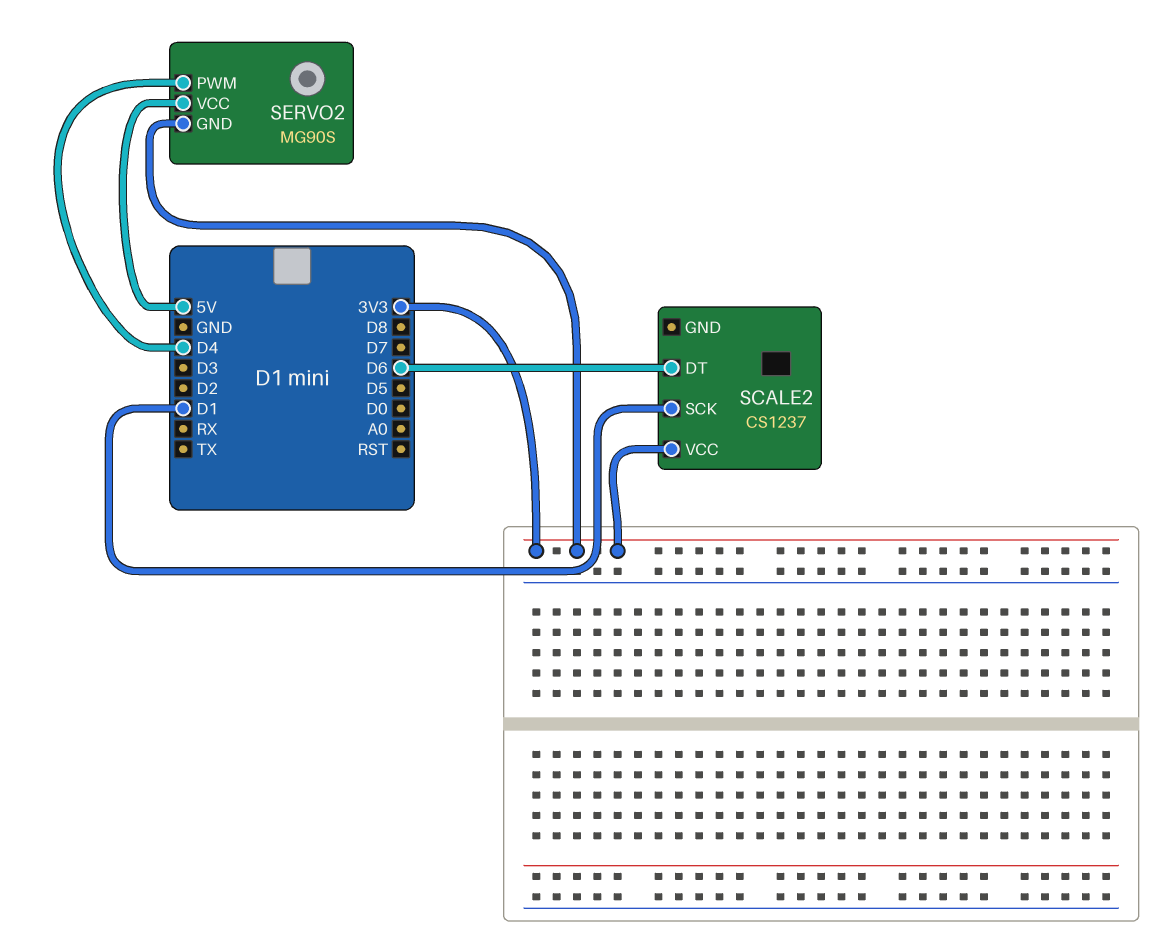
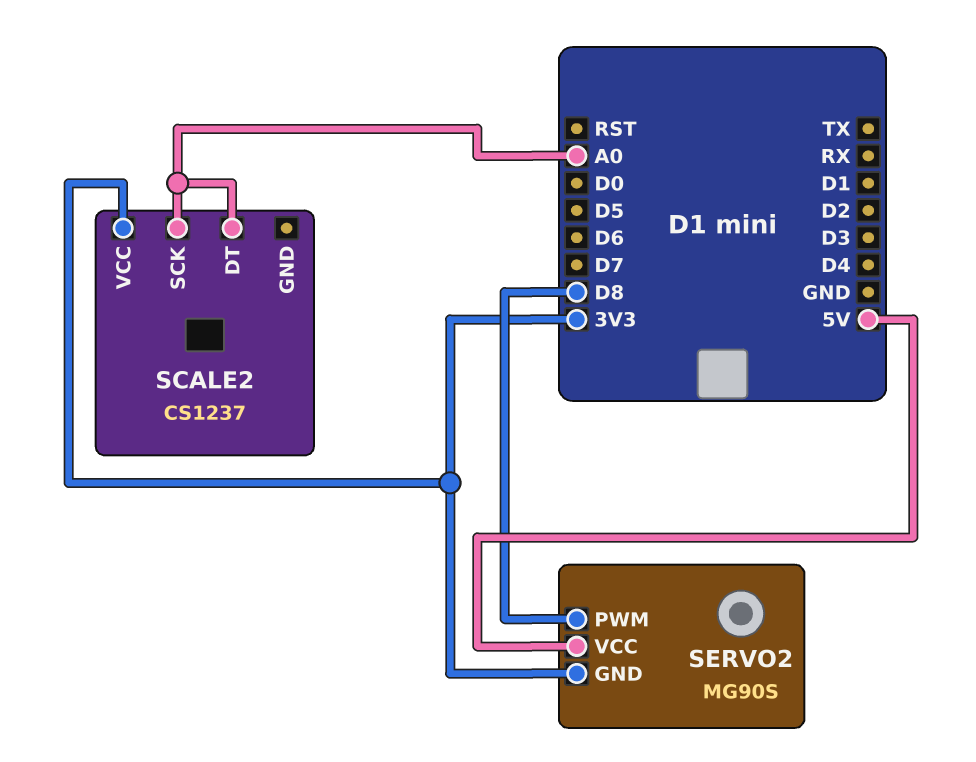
SCALE2 pin DT: D6 -> A0
SCALE2 pin SCK: D1 -> A0
SERVO2 pin PWM: D4 -> D8

